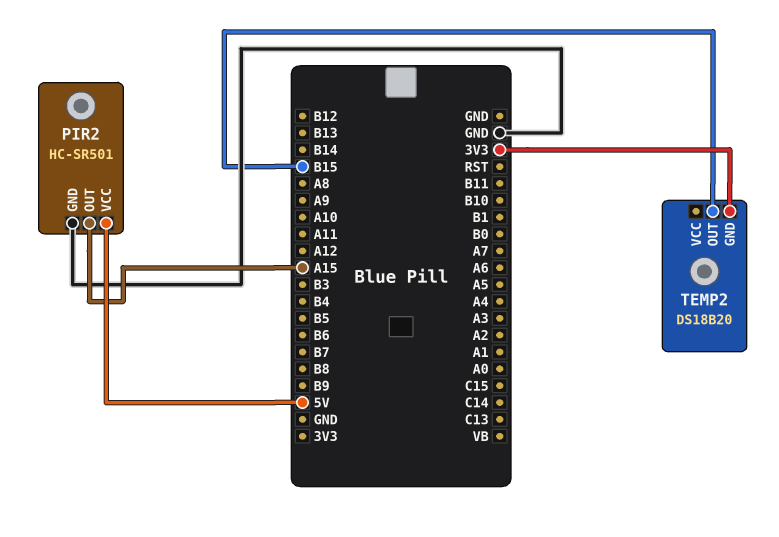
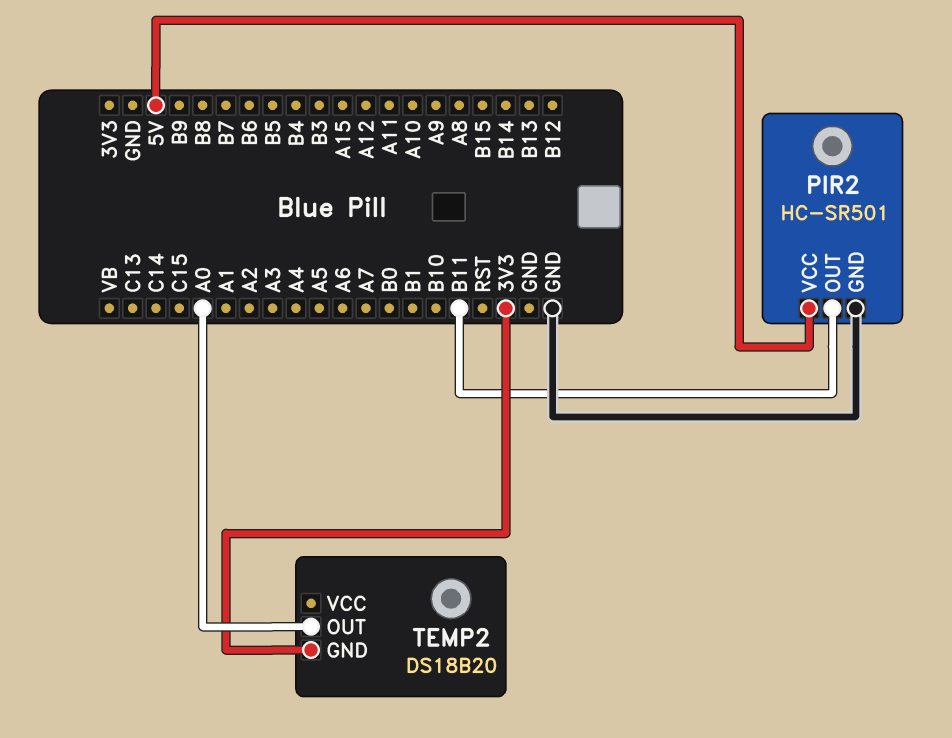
PIR2 pin OUT: A15 -> B11
TEMP2 pin OUT: B15 -> A0

